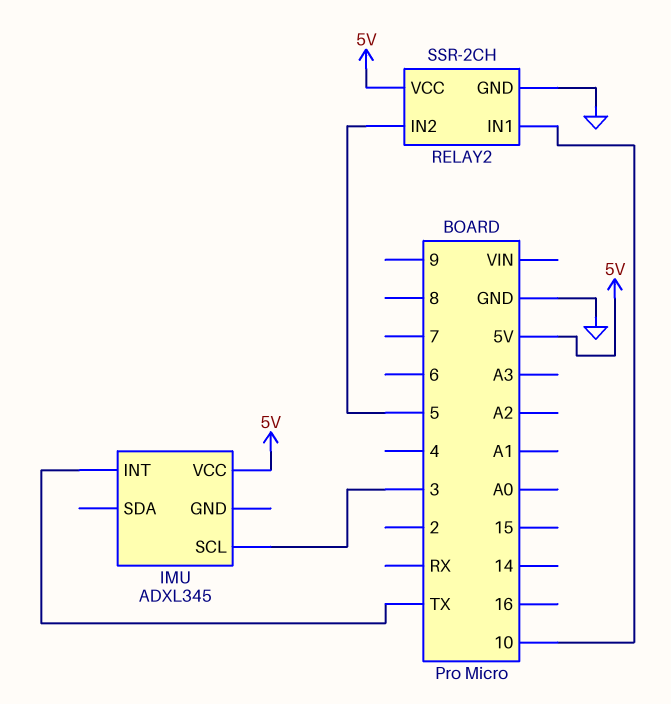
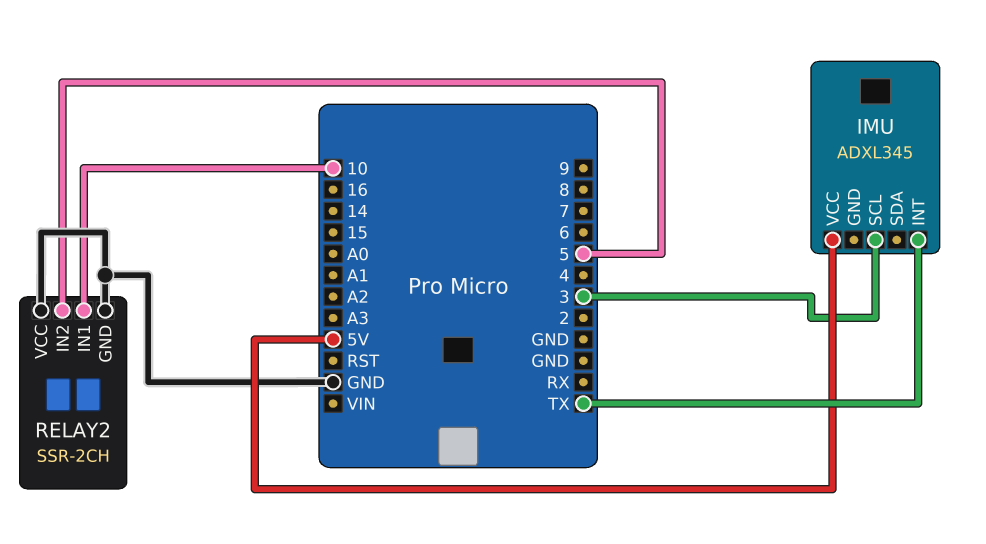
RELAY2 pin VCC: 5V -> GND

